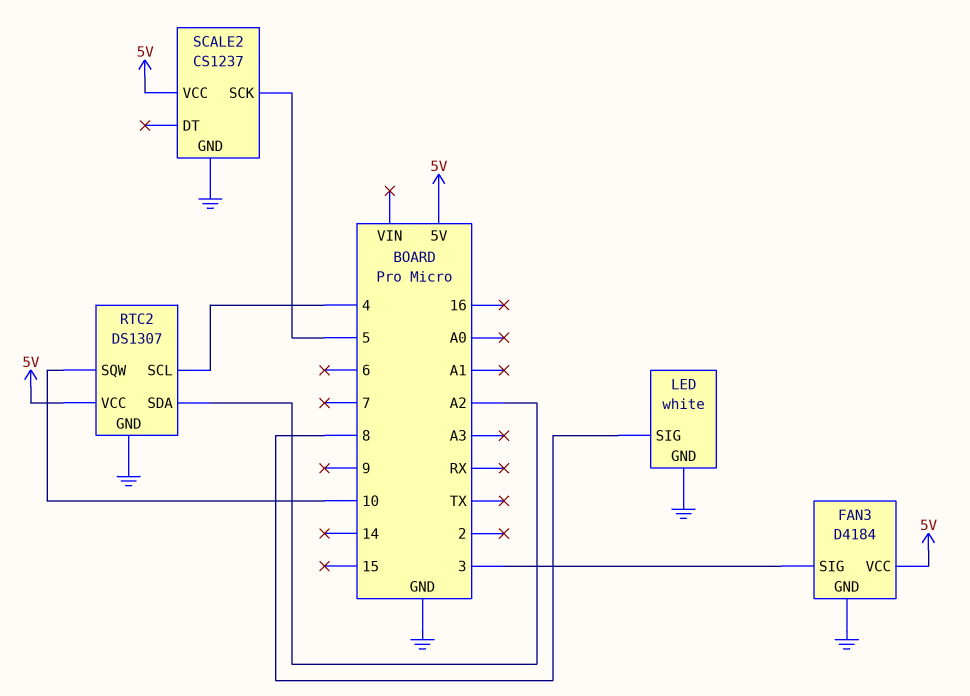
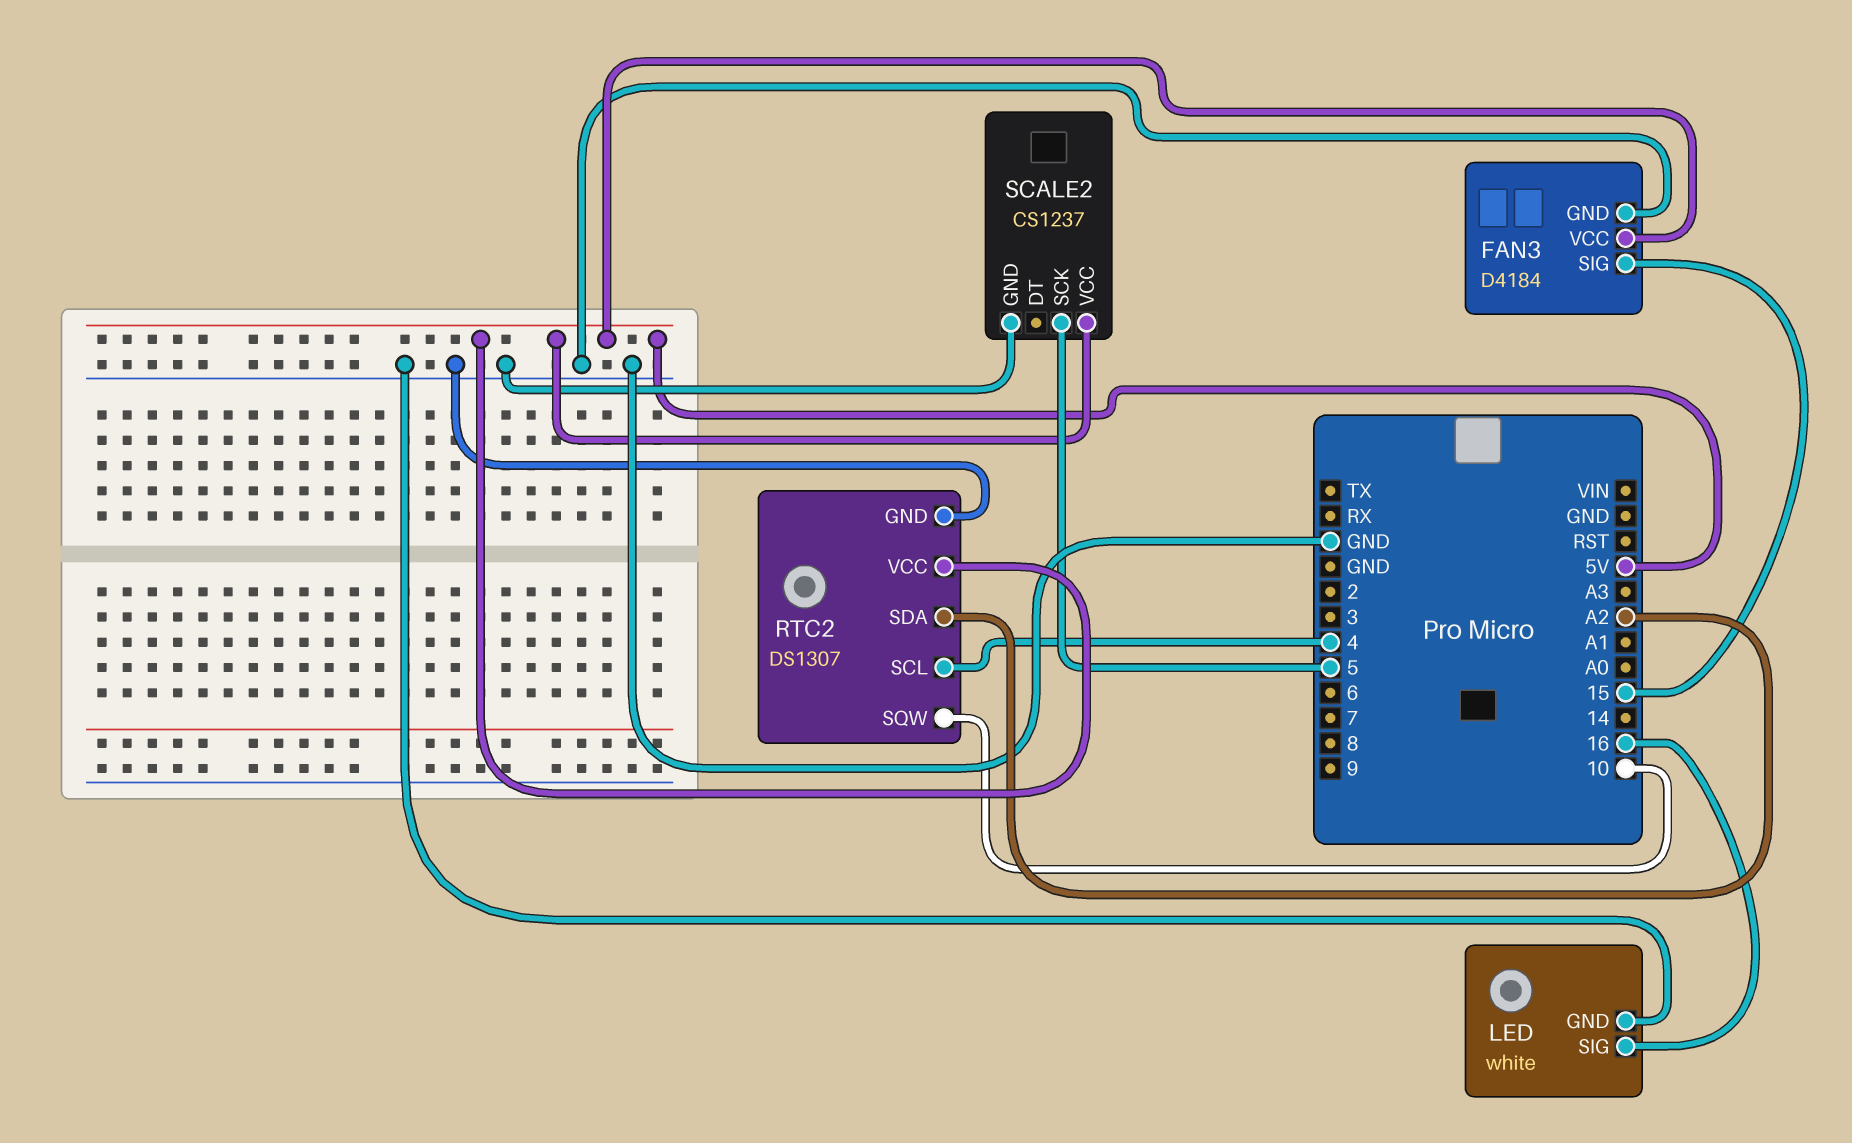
FAN3 pin SIG: 3 -> 15
LED pin SIG: 8 -> 16

